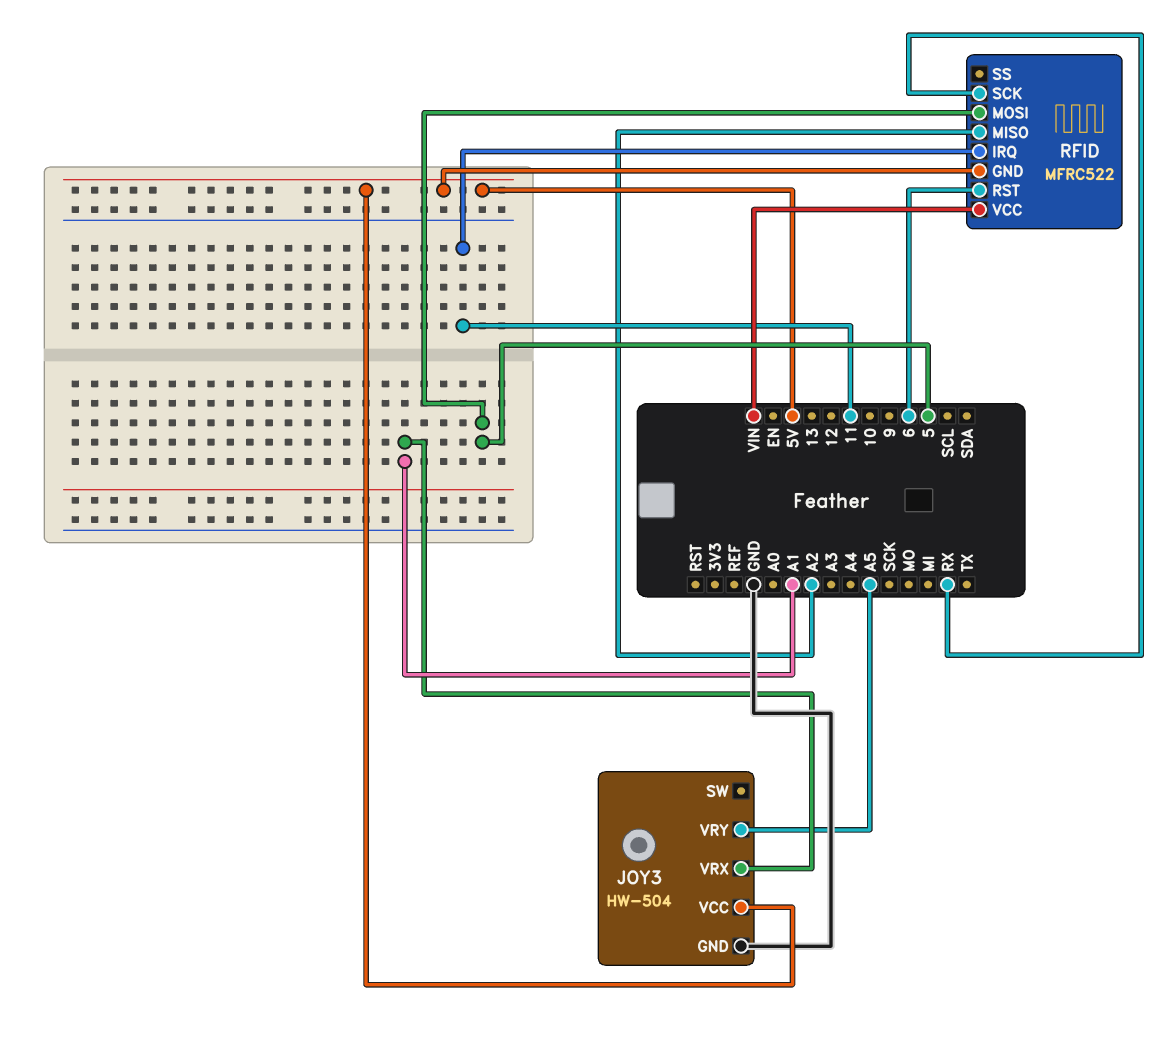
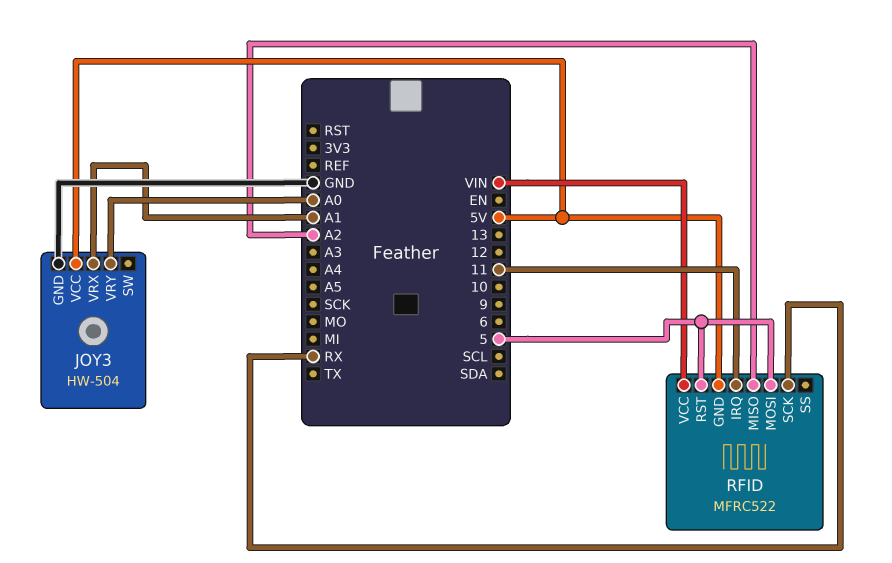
JOY3 pin VRY: A5 -> A0
RFID pin RST: 6 -> 5

